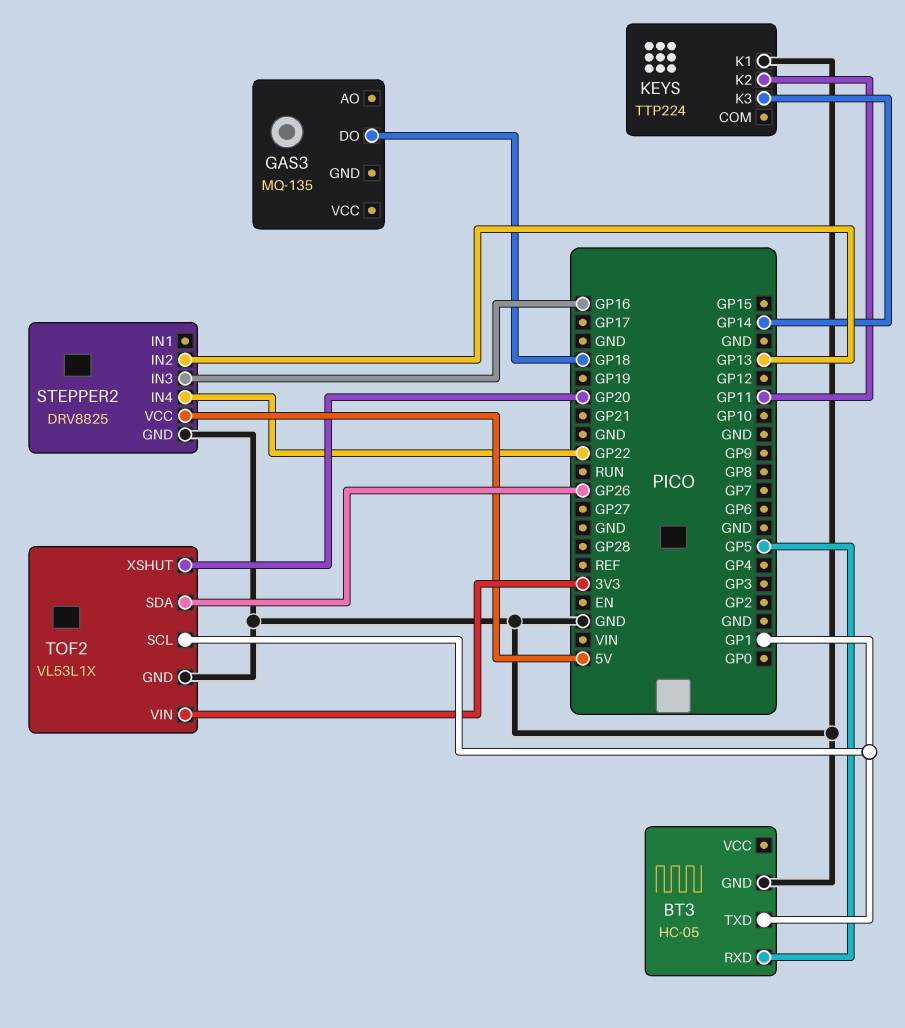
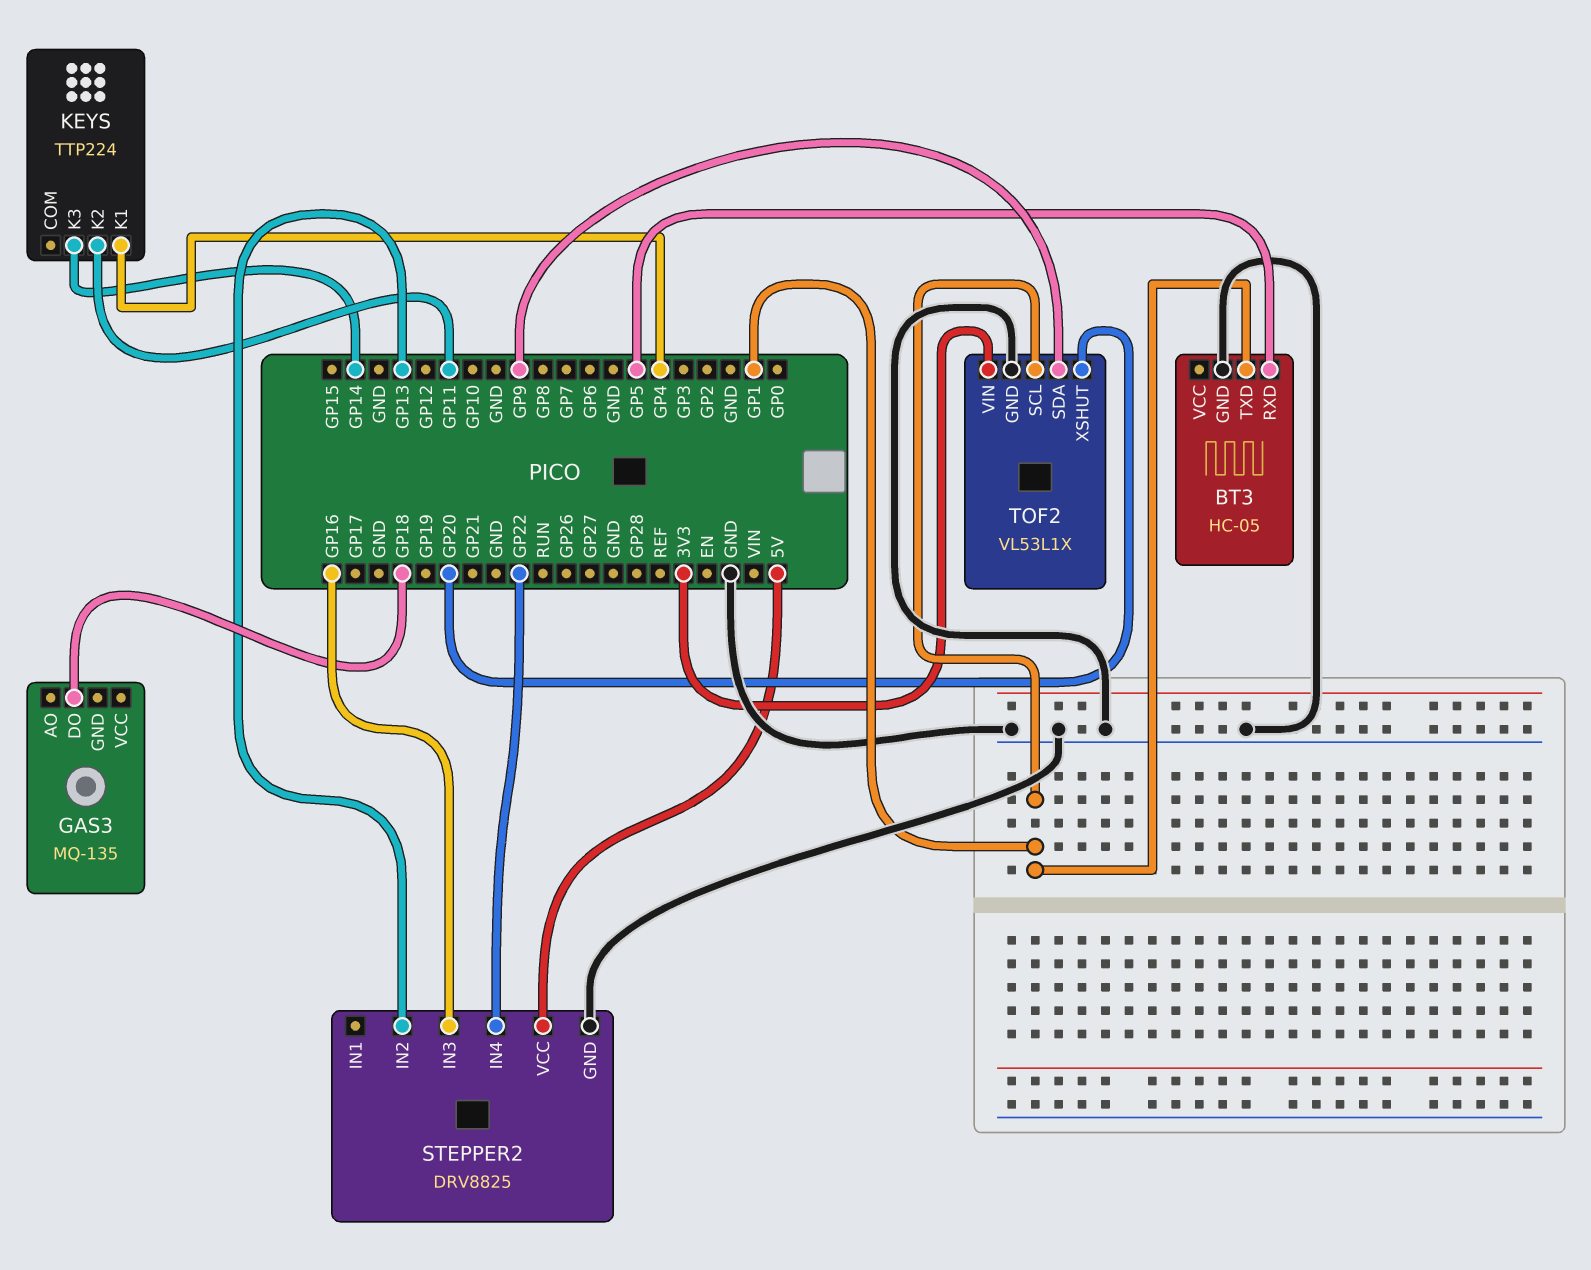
KEYS pin K1: GND -> GP4
TOF2 pin SDA: GP26 -> GP9

